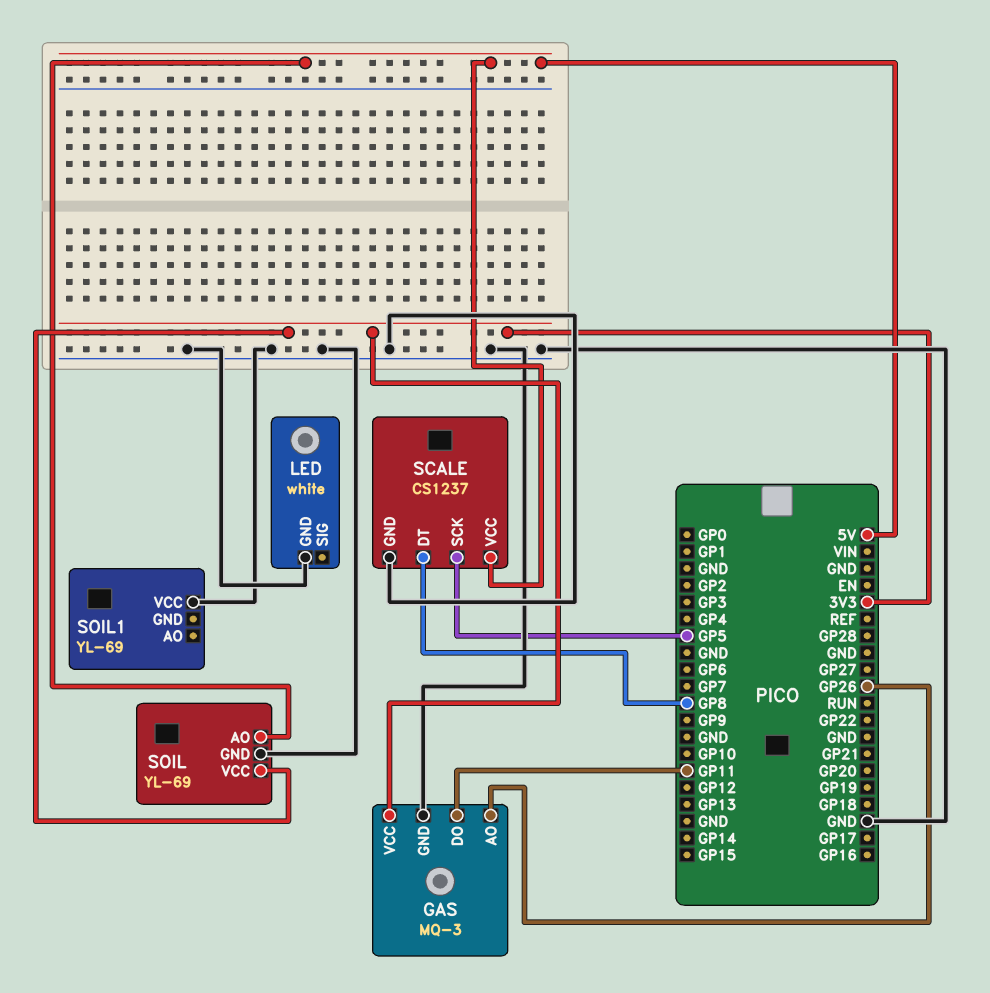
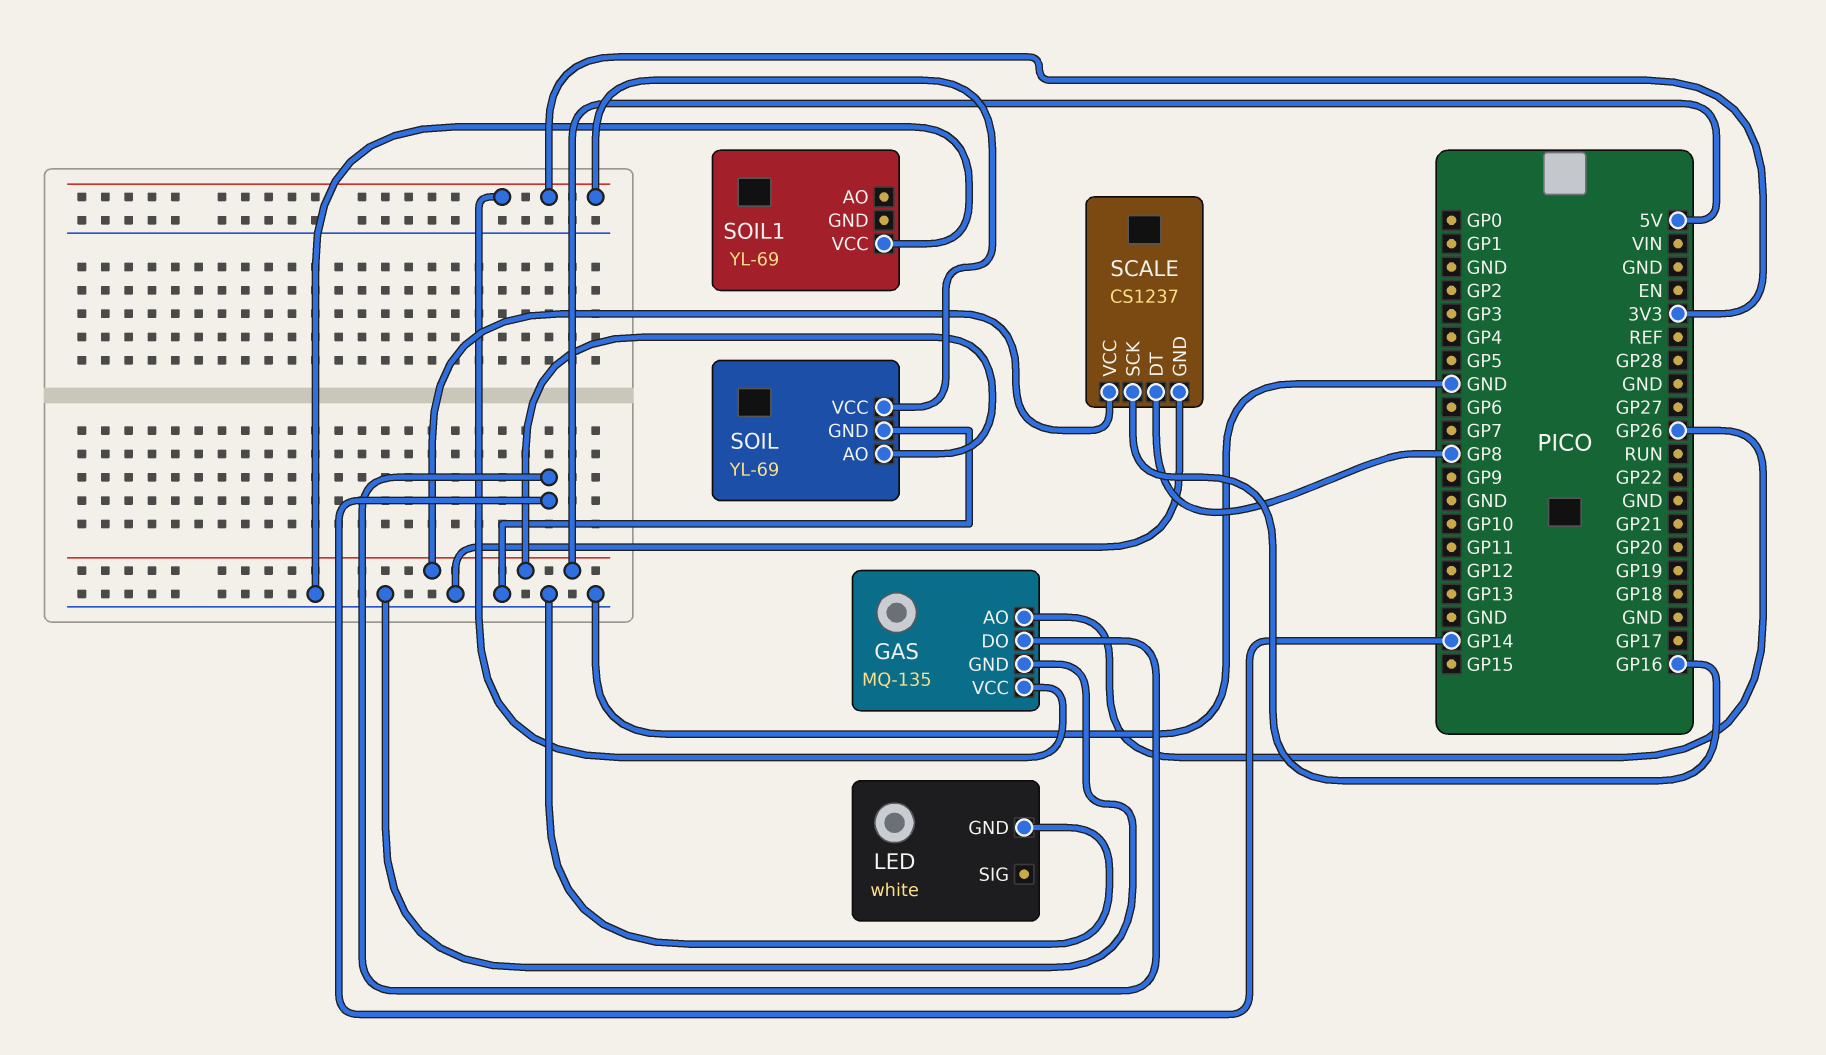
GAS: MQ-3 -> MQ-135
GAS pin DO: GP11 -> GP14
SCALE pin SCK: GP5 -> GP16

